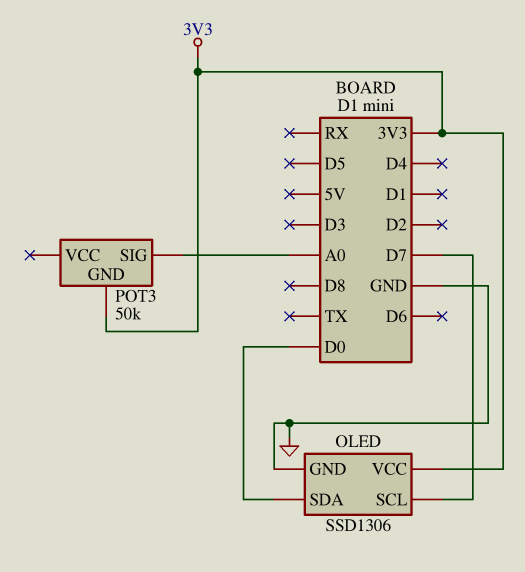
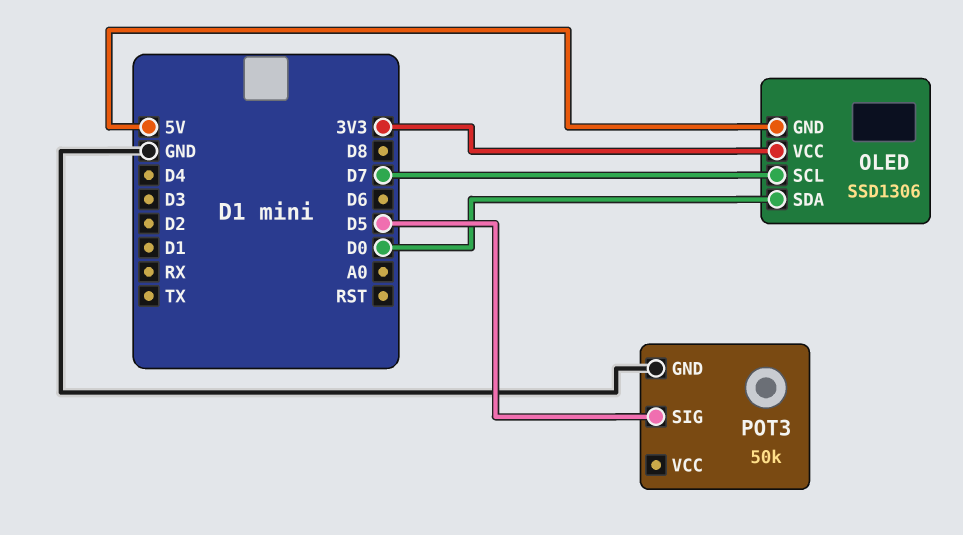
OLED pin GND: GND -> 5V
POT3 pin GND: 3V3 -> GND
POT3 pin SIG: A0 -> D5

